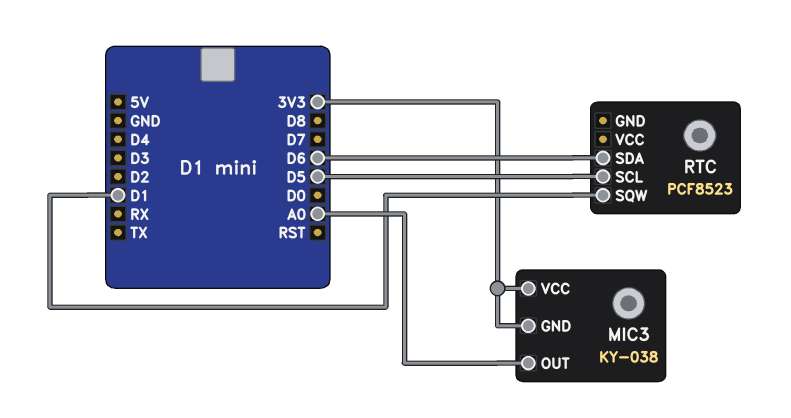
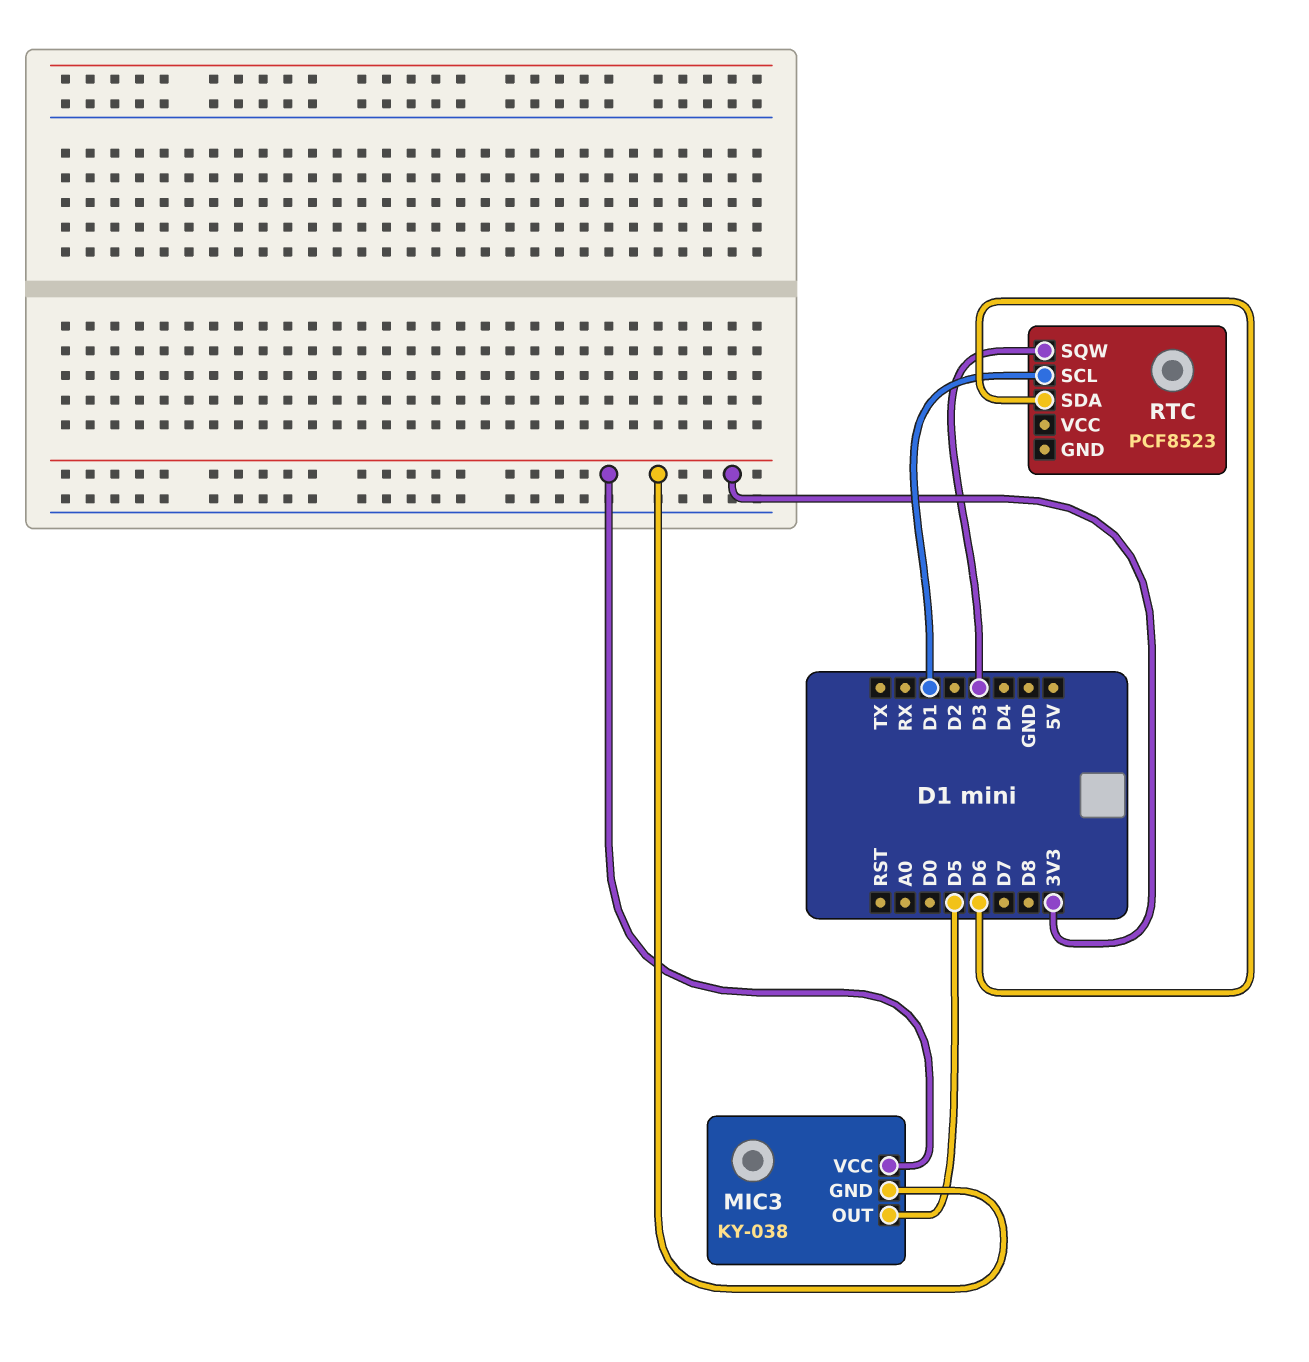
MIC3 pin OUT: A0 -> D5
RTC pin SCL: D5 -> D1
RTC pin SQW: D1 -> D3

